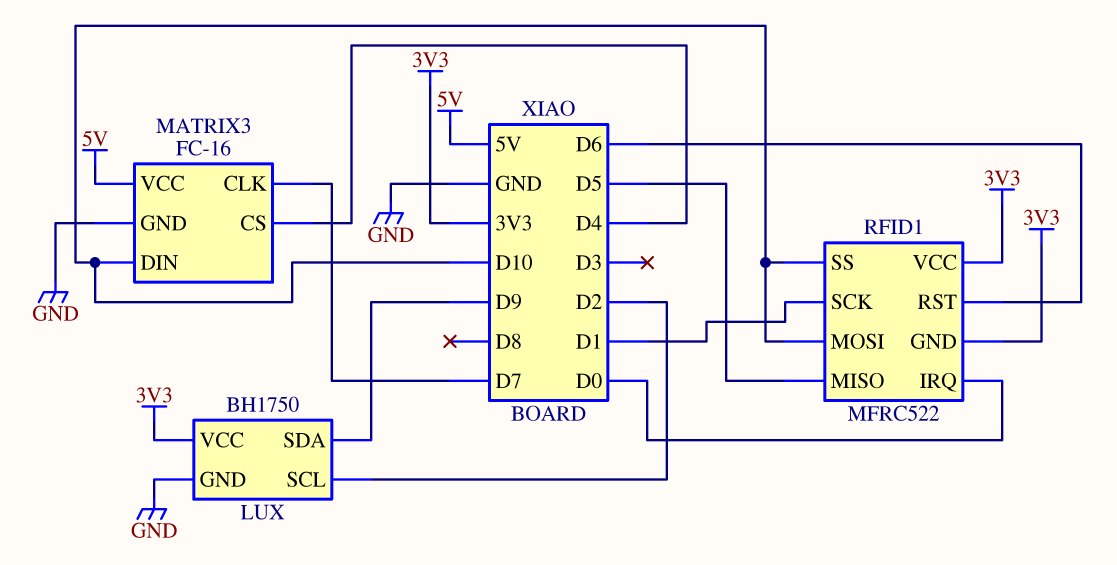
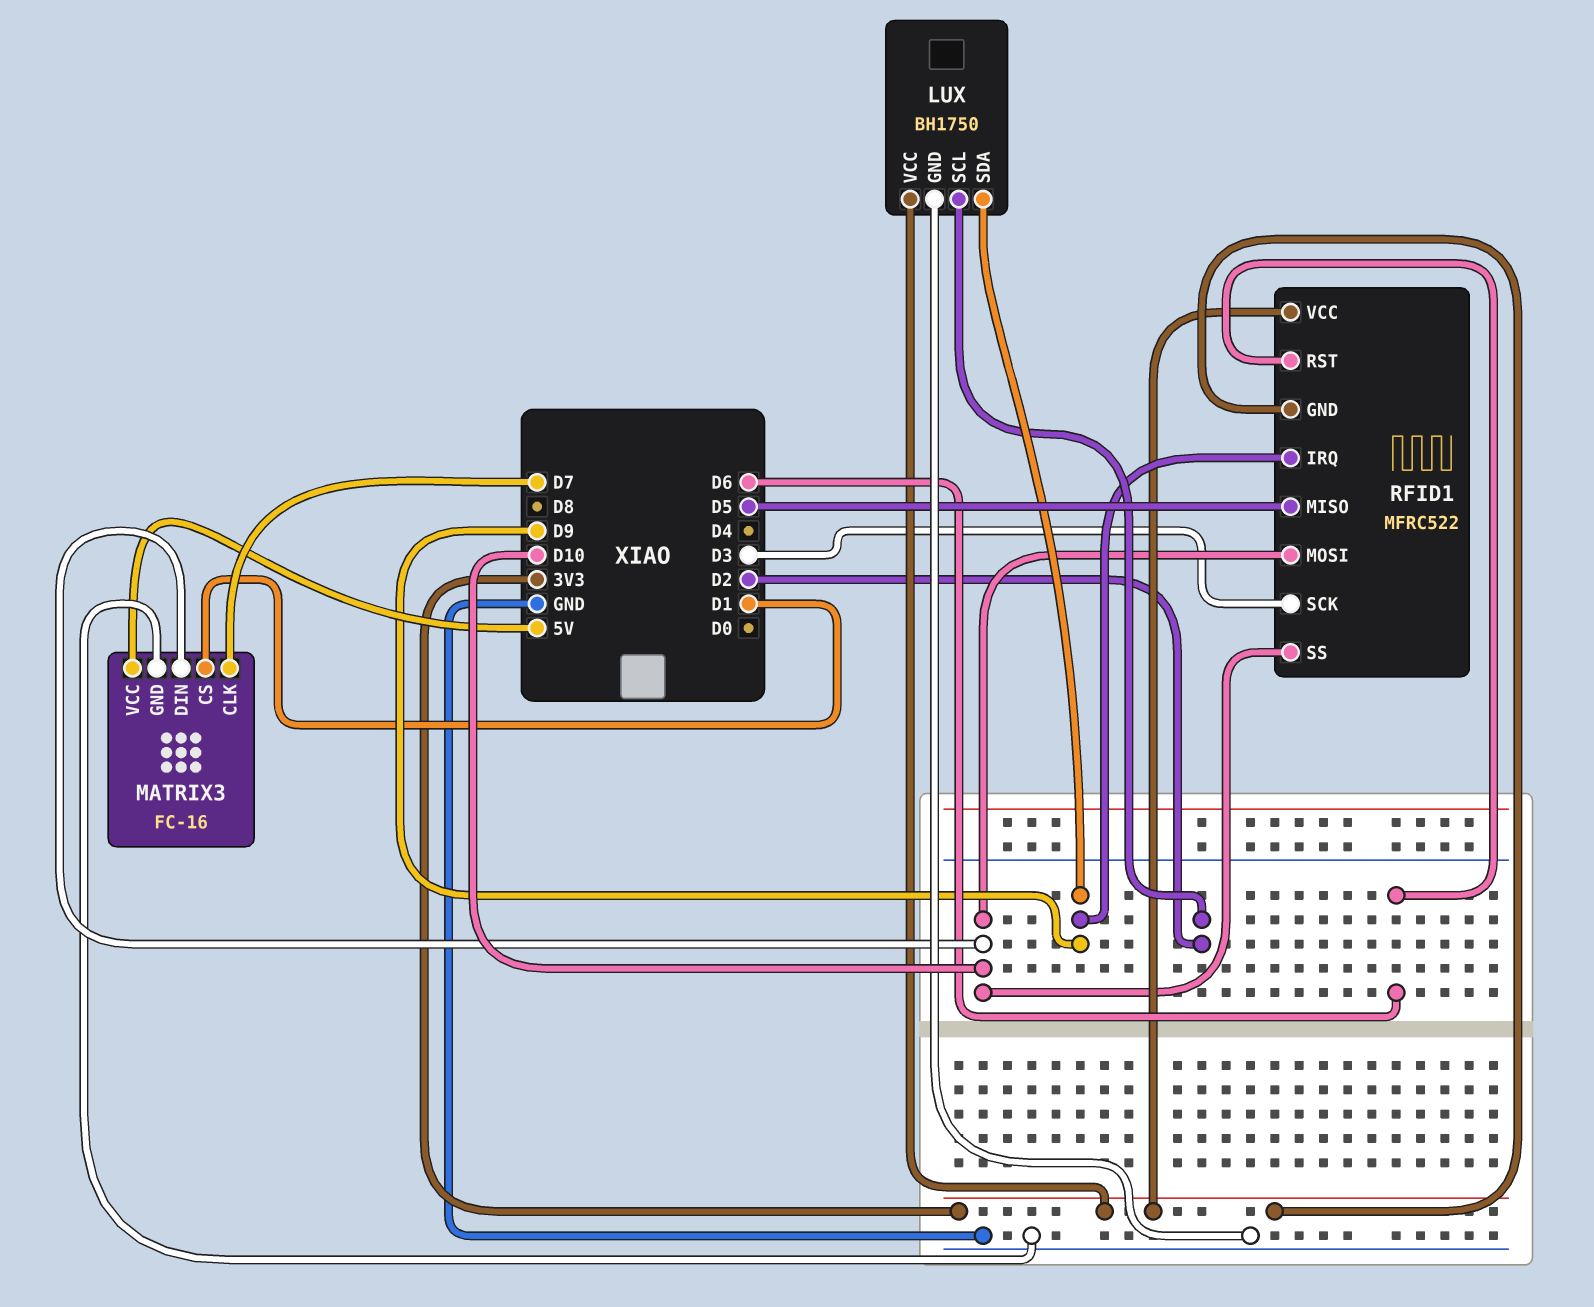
MATRIX3 pin CS: D4 -> D1
RFID1 pin IRQ: D0 -> D9
RFID1 pin SCK: D1 -> D3

